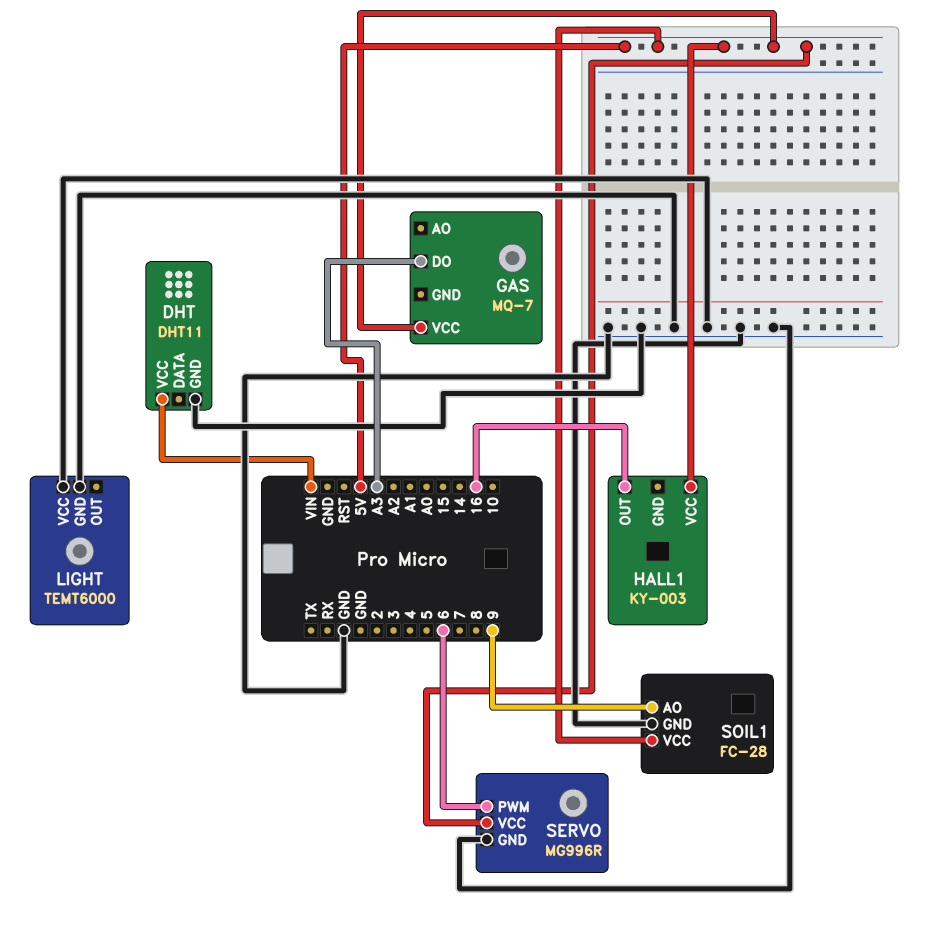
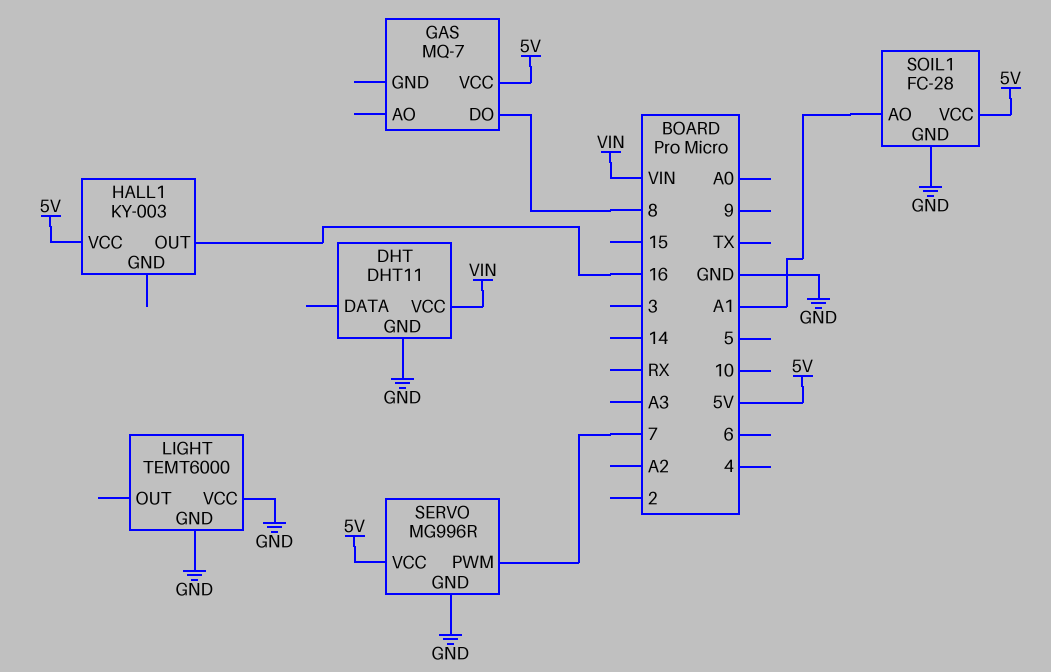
GAS pin DO: A3 -> 8
SERVO pin PWM: 6 -> 7
SOIL1 pin AO: 9 -> A1

